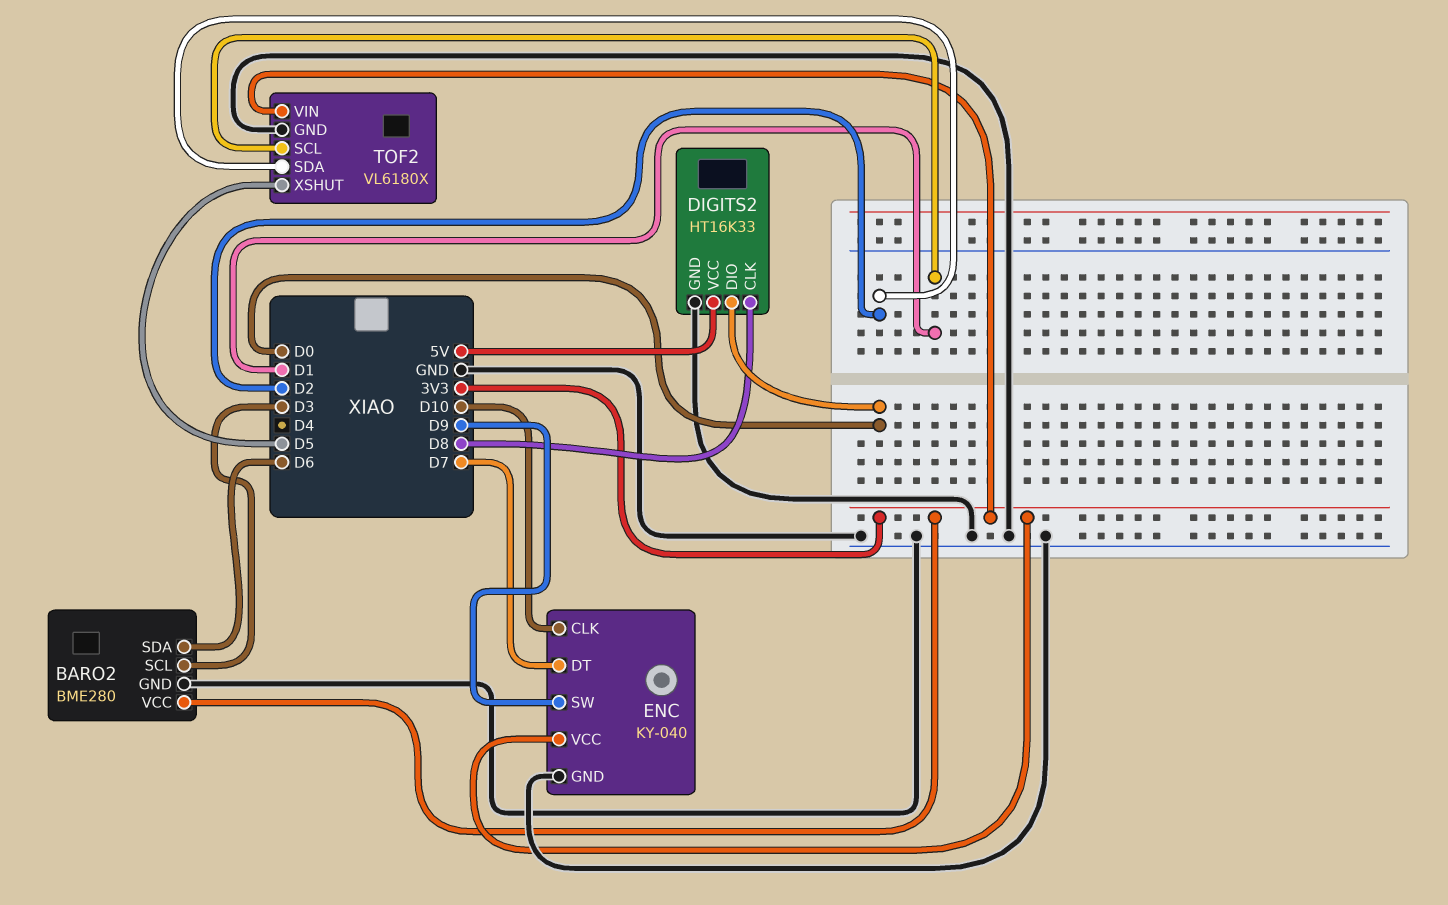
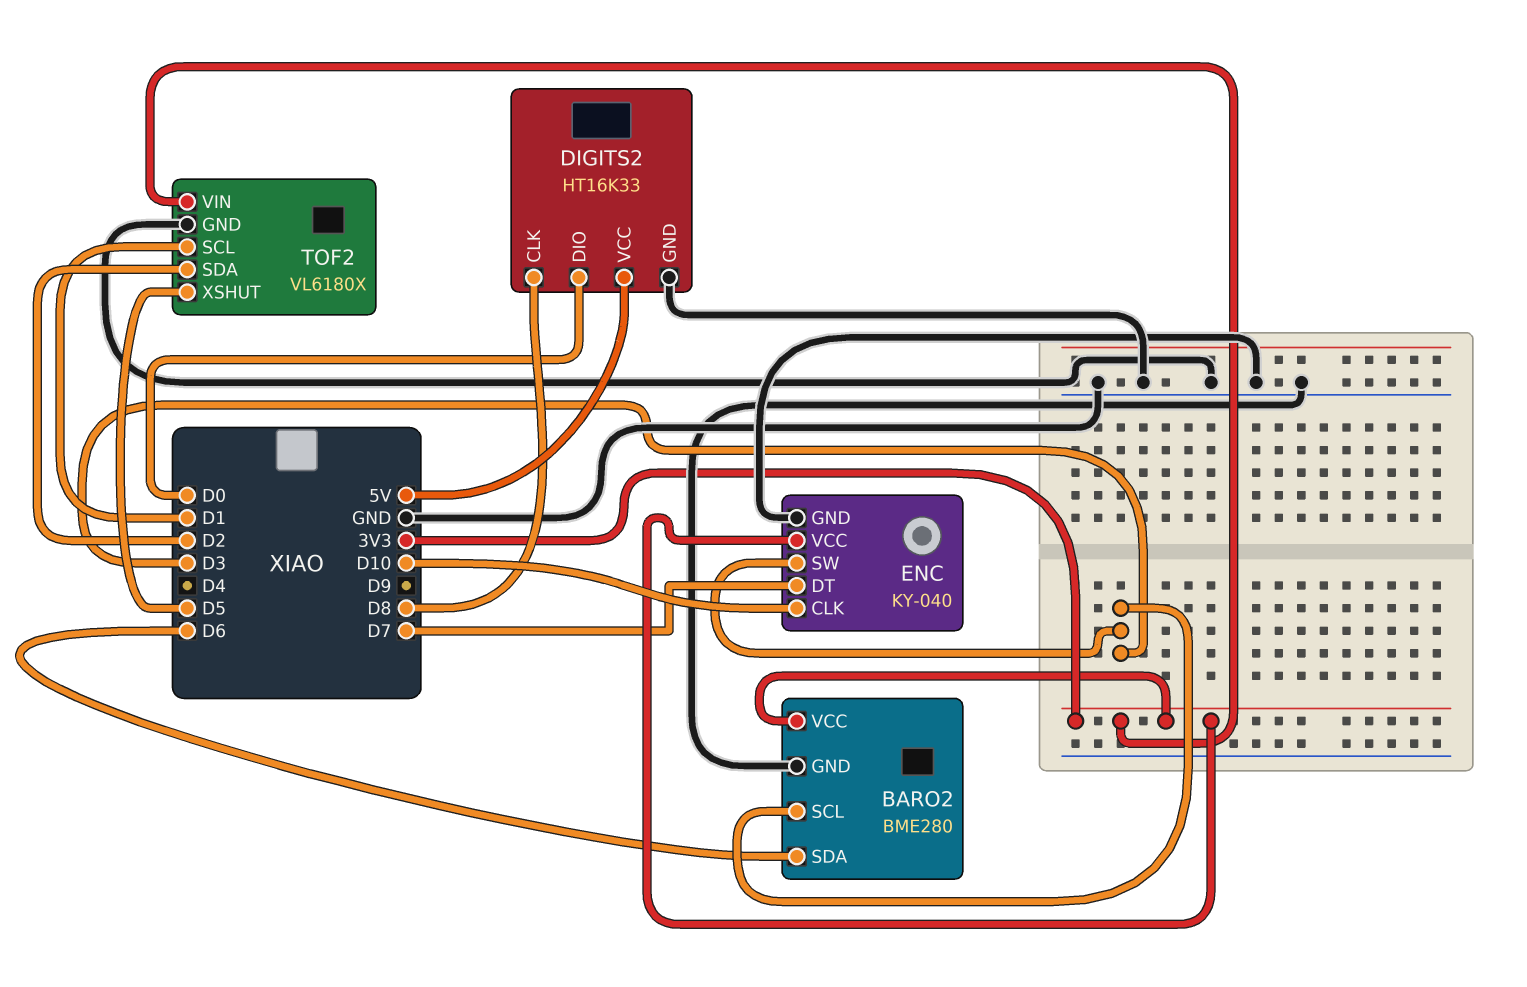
ENC pin SW: D9 -> D3

